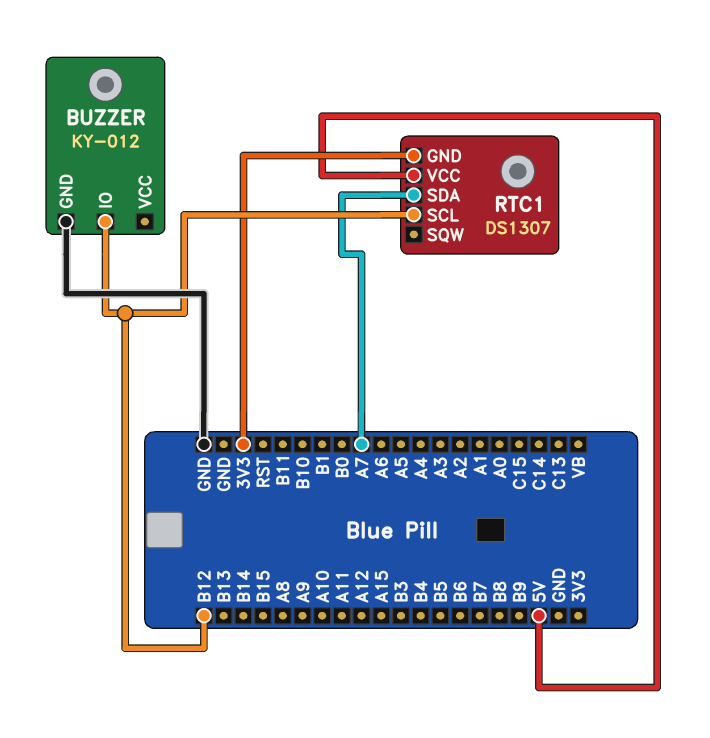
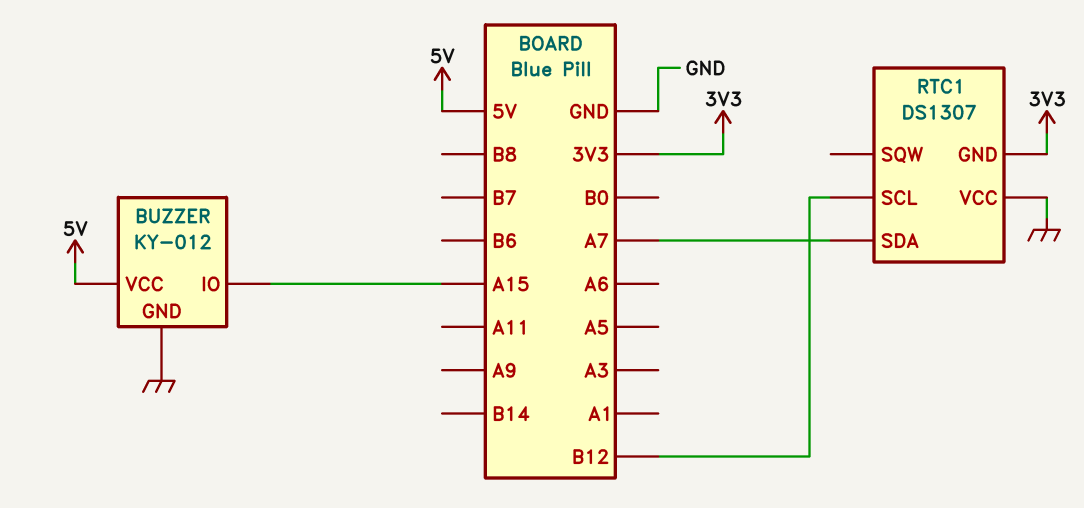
BUZZER pin IO: B12 -> A15
BUZZER pin VCC: none -> 5V
RTC1 pin VCC: 5V -> GND

